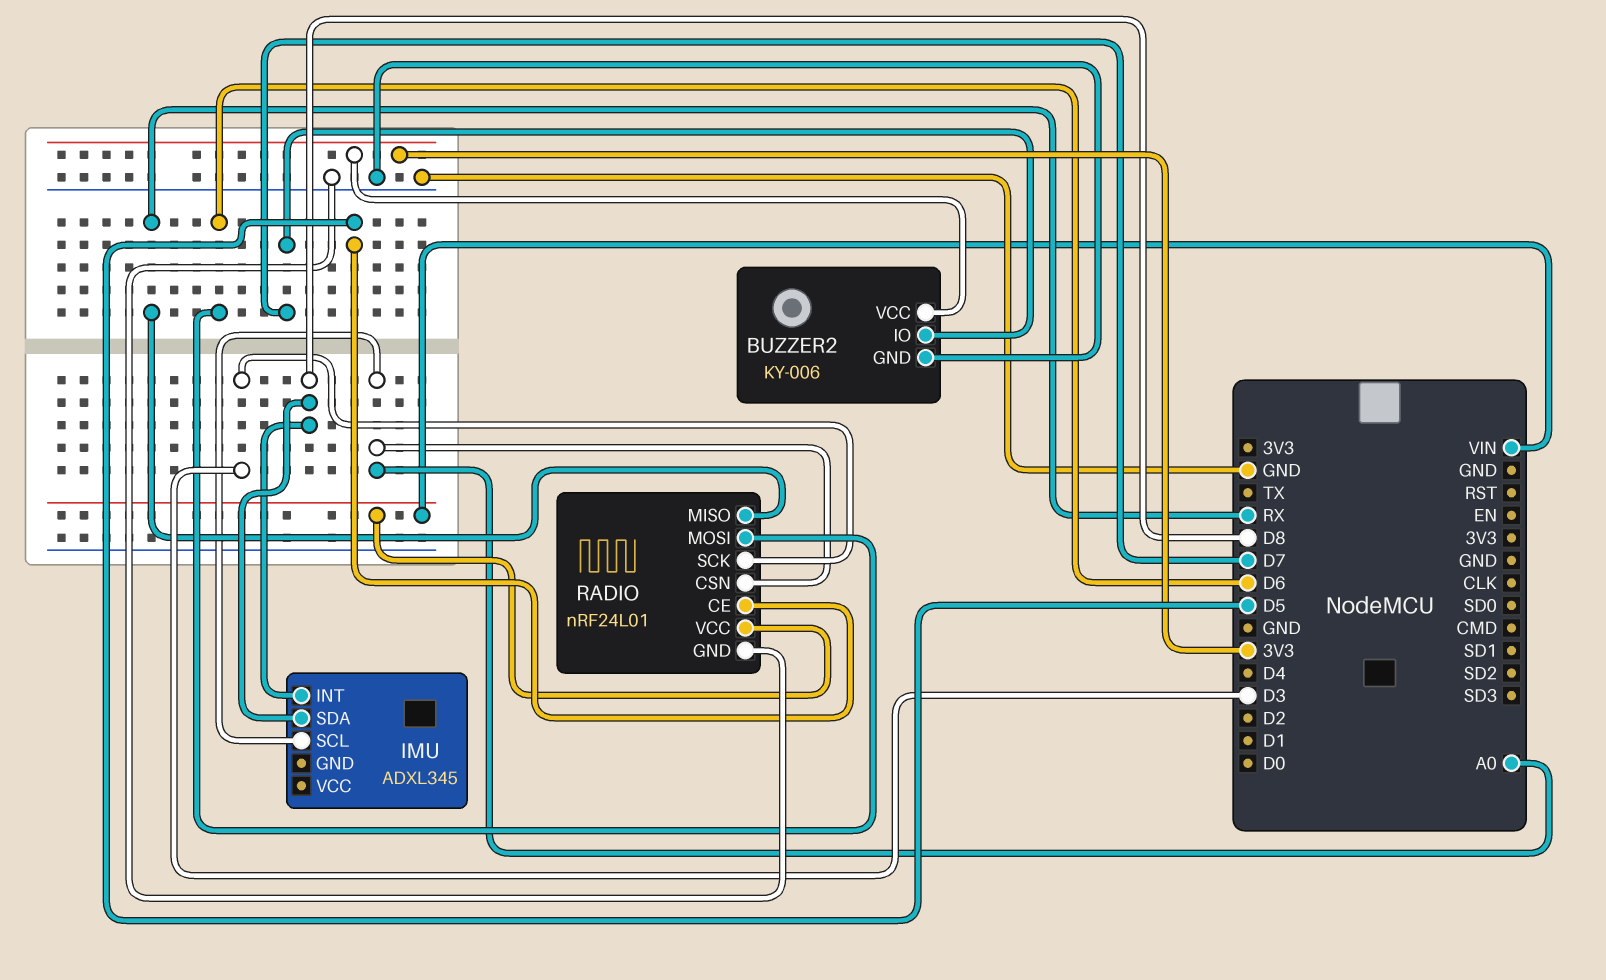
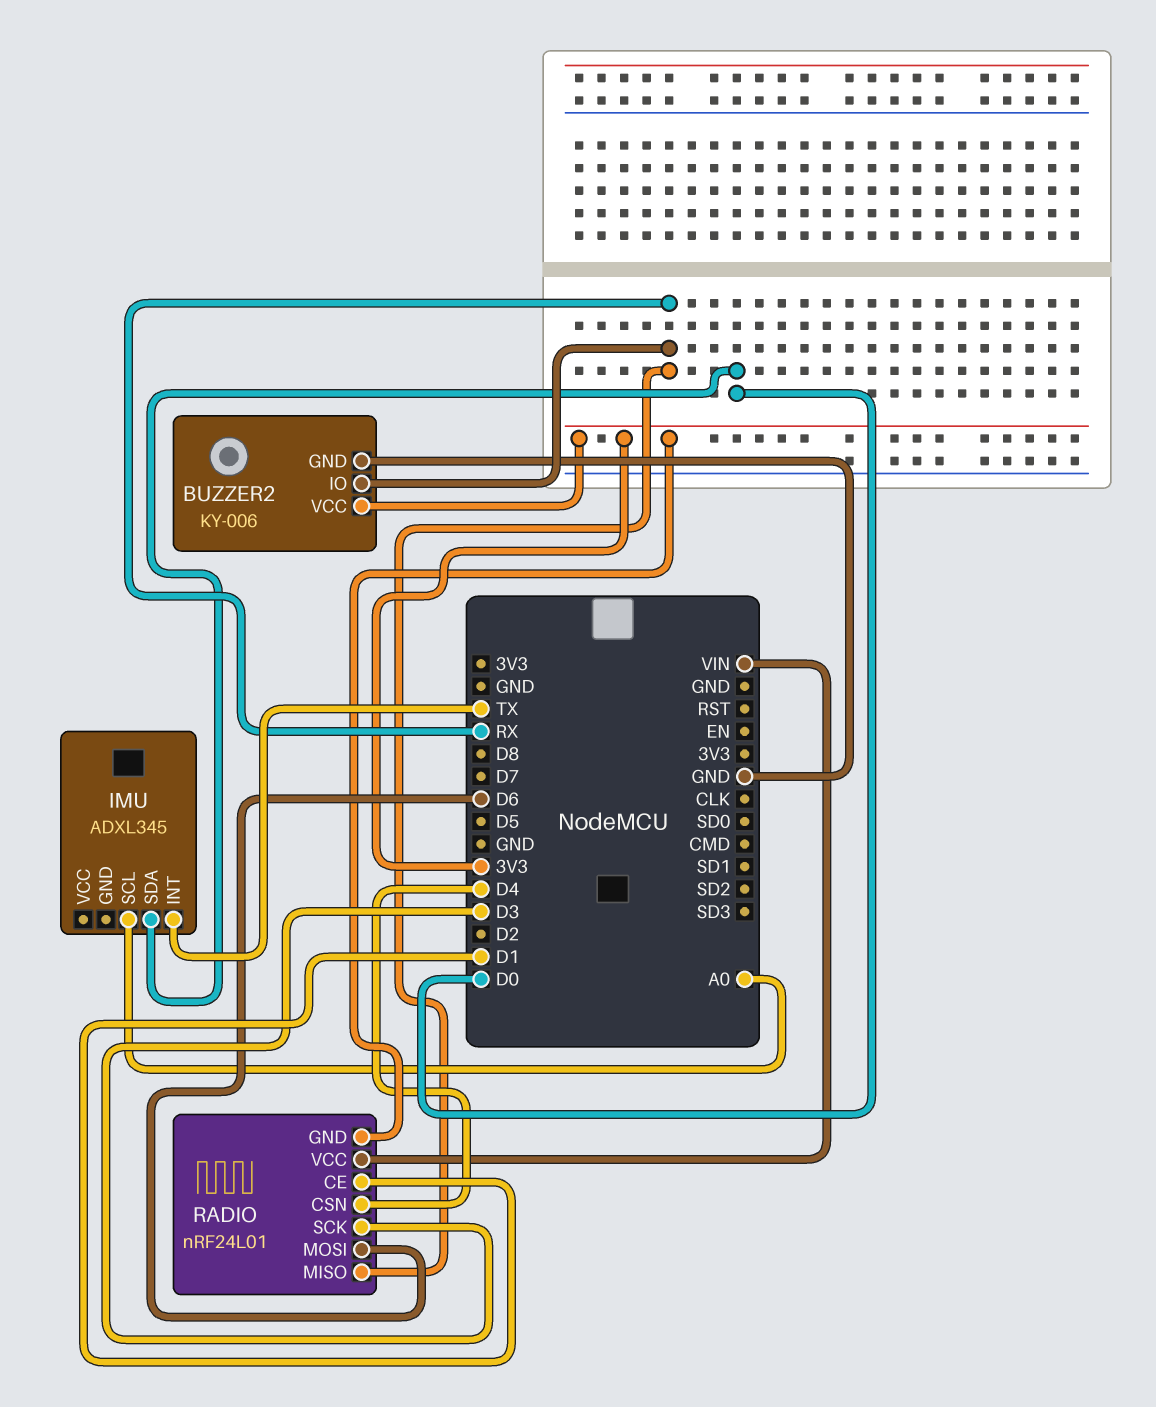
BUZZER2 pin IO: D7 -> RX
IMU pin INT: D8 -> TX
IMU pin SDA: D8 -> D0
RADIO pin CE: D5 -> D1
RADIO pin CSN: A0 -> D4
RADIO pin GND: GND -> 3V3

